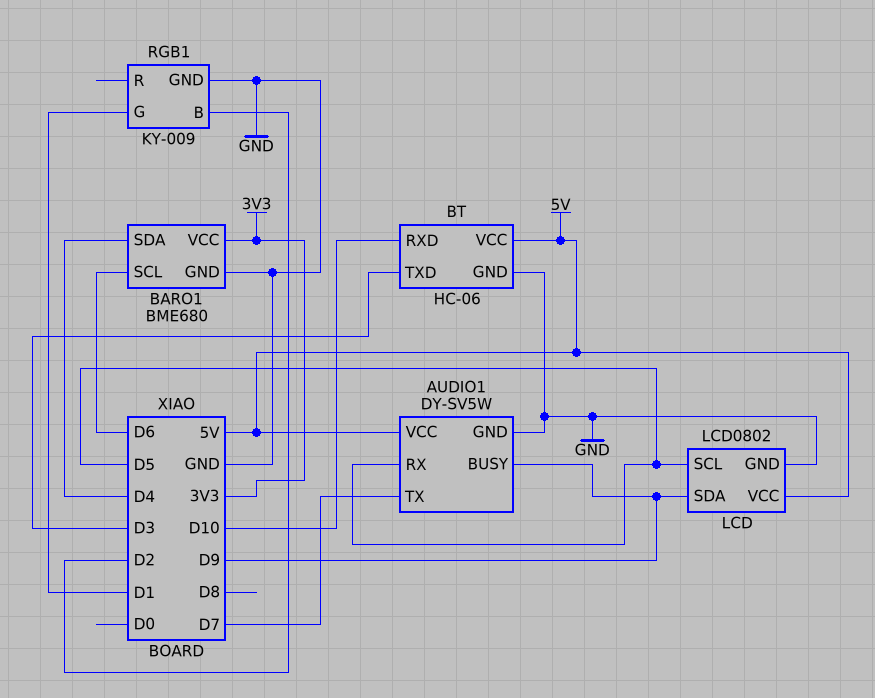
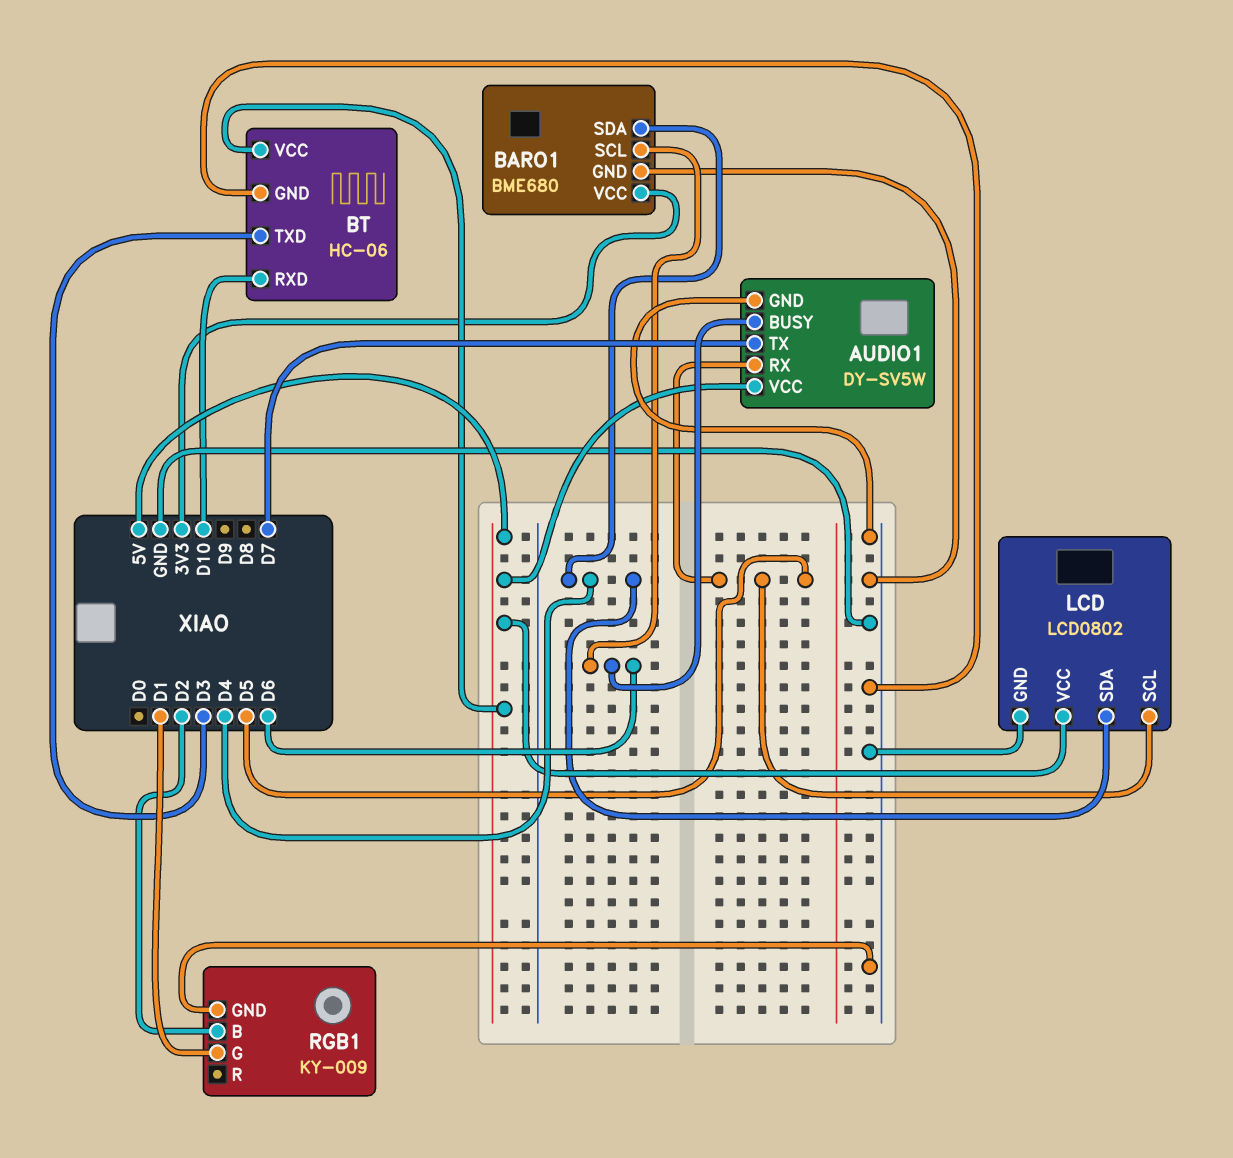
AUDIO1 pin BUSY: D9 -> D6
LCD pin SDA: D9 -> D4

